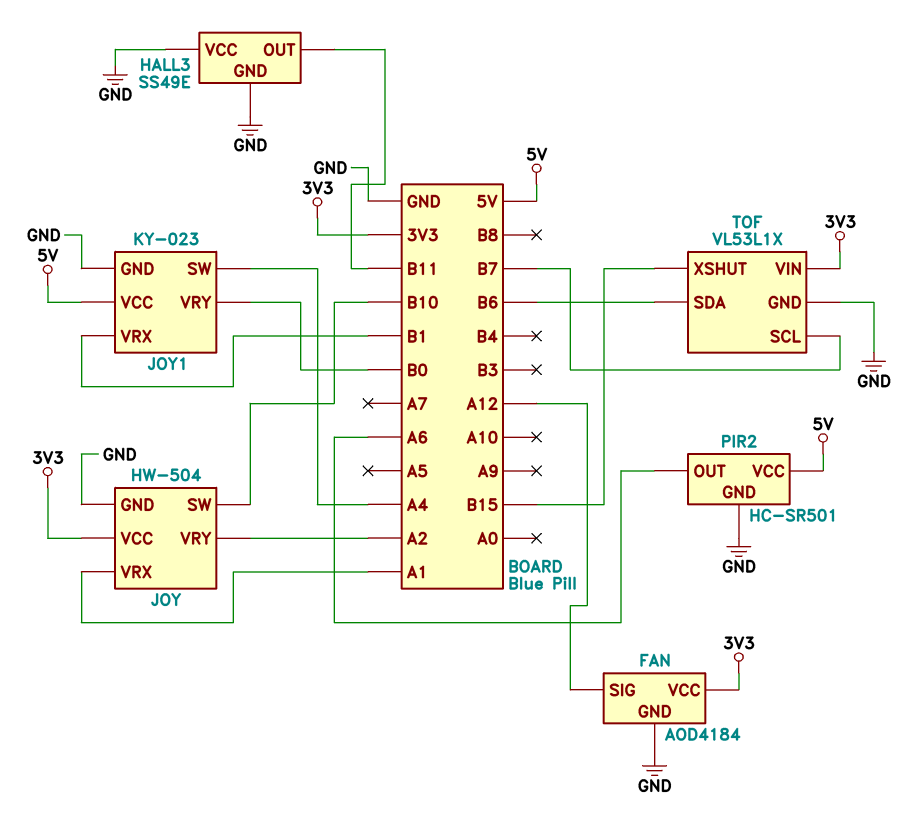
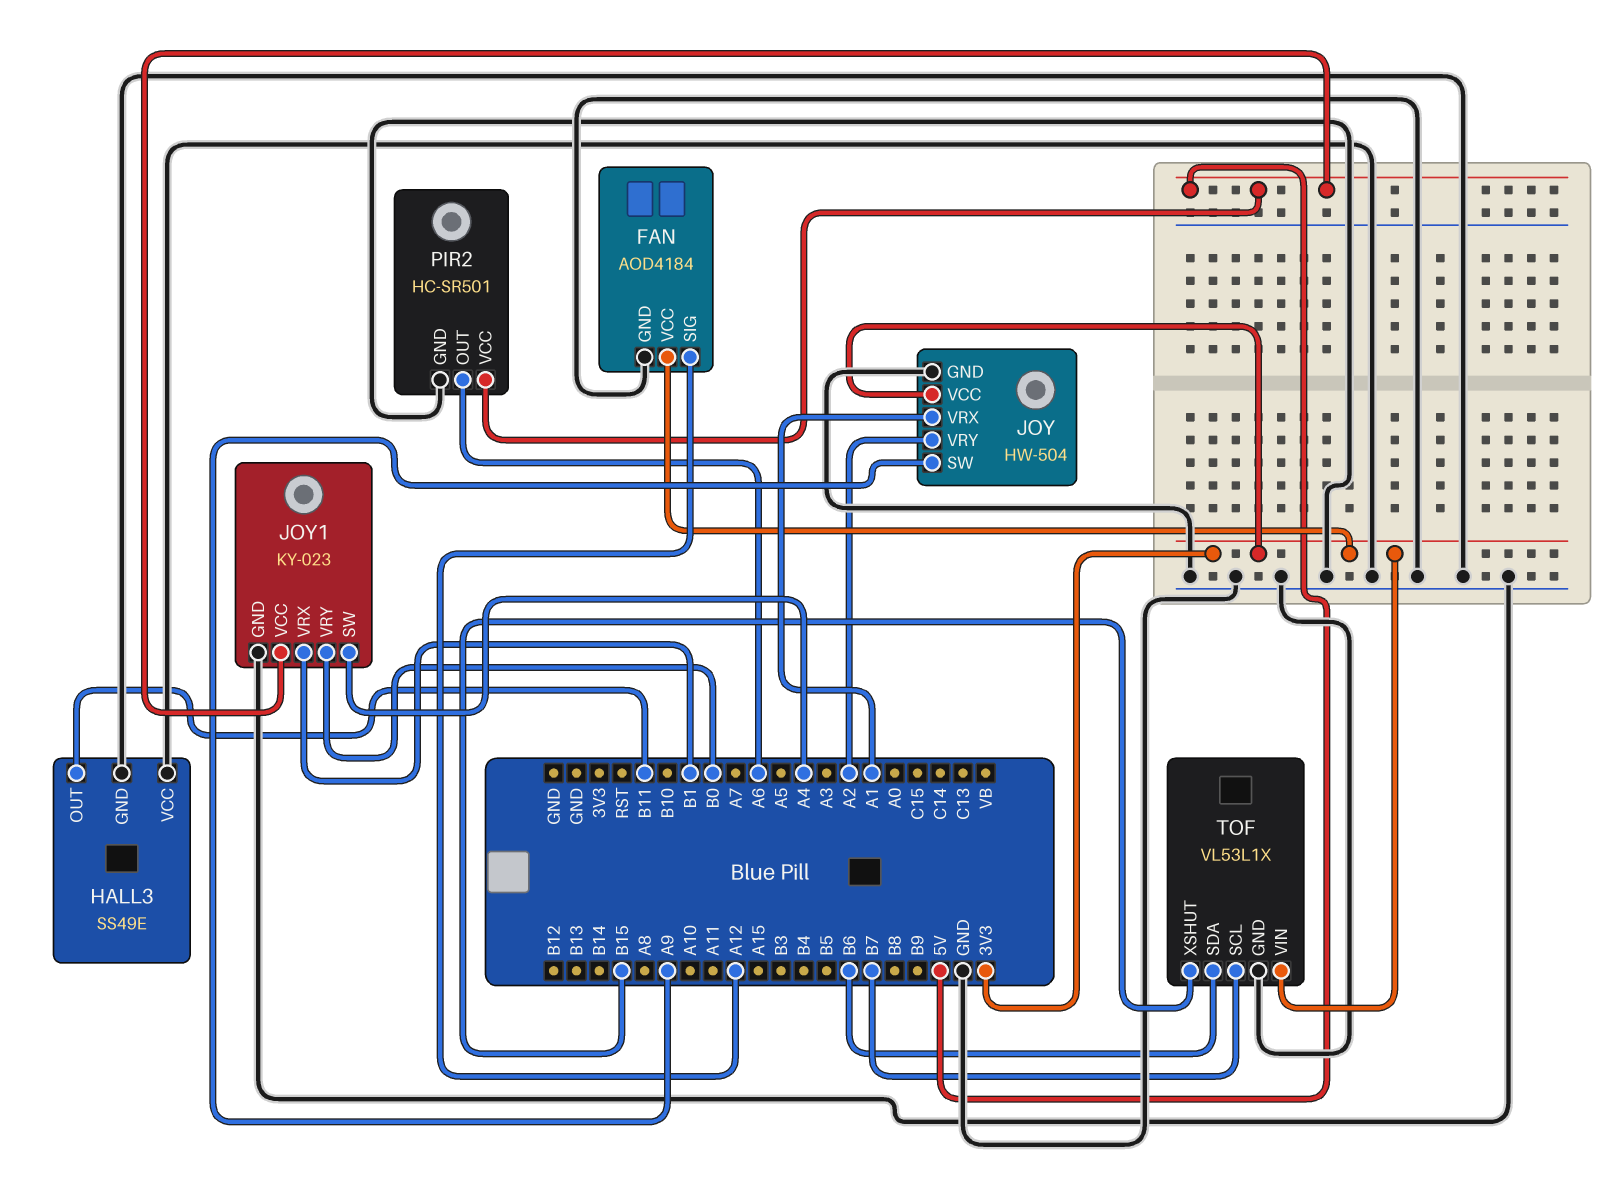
JOY pin SW: B10 -> A9

